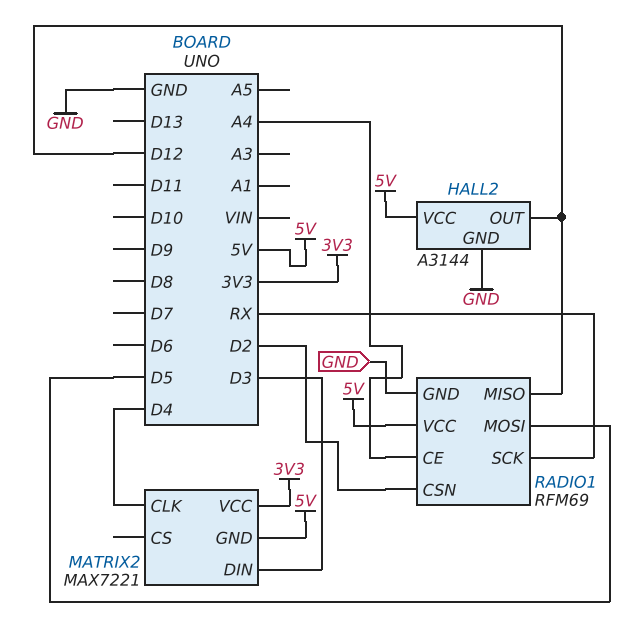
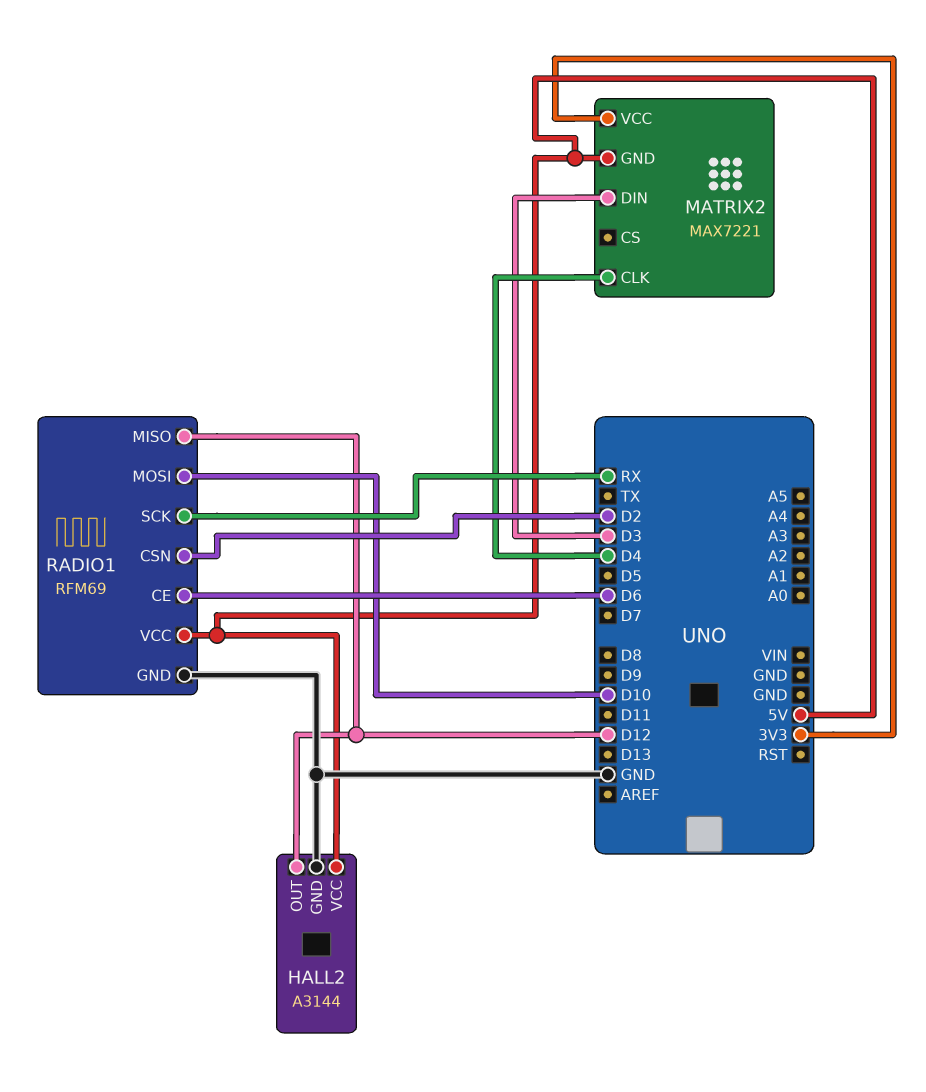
RADIO1 pin CE: A4 -> D6
RADIO1 pin MOSI: D5 -> D10

